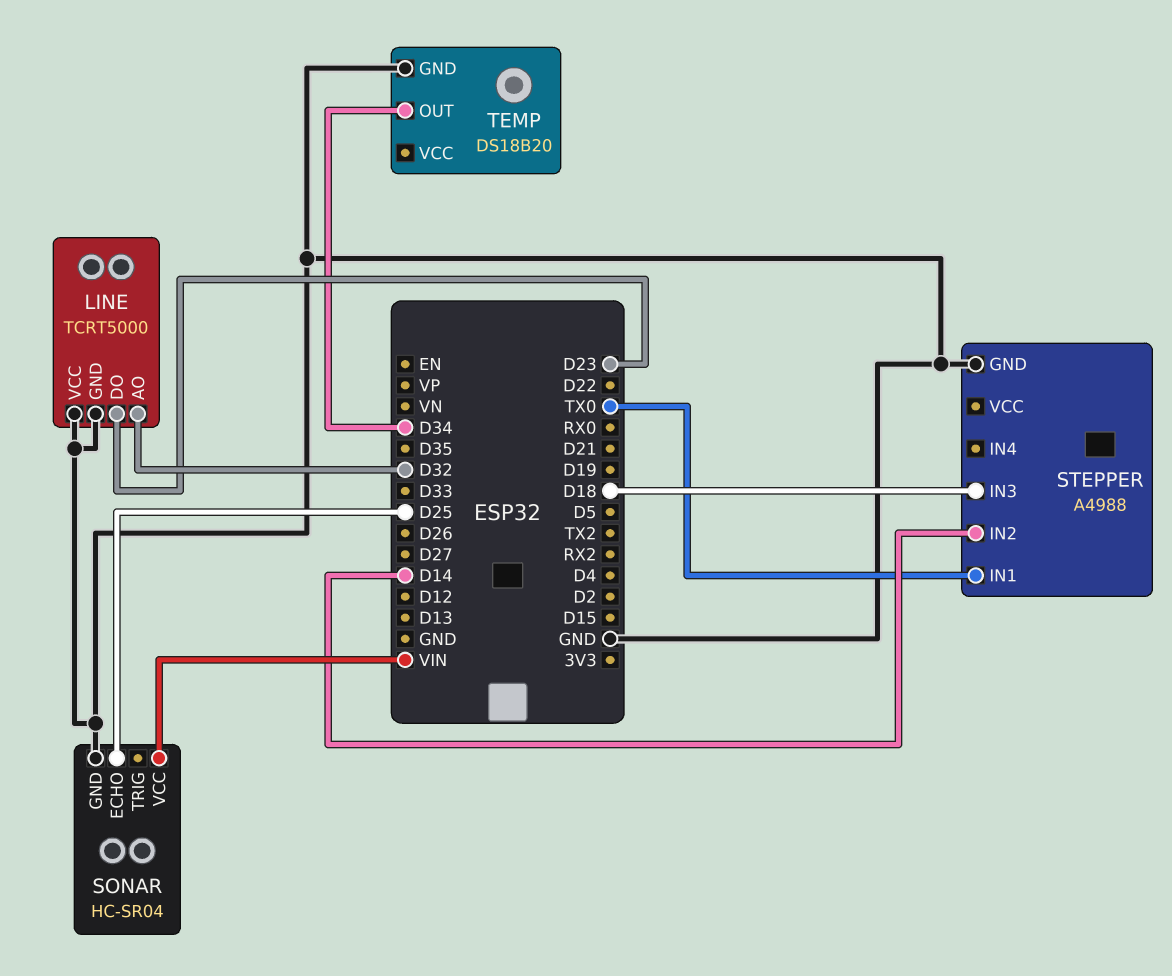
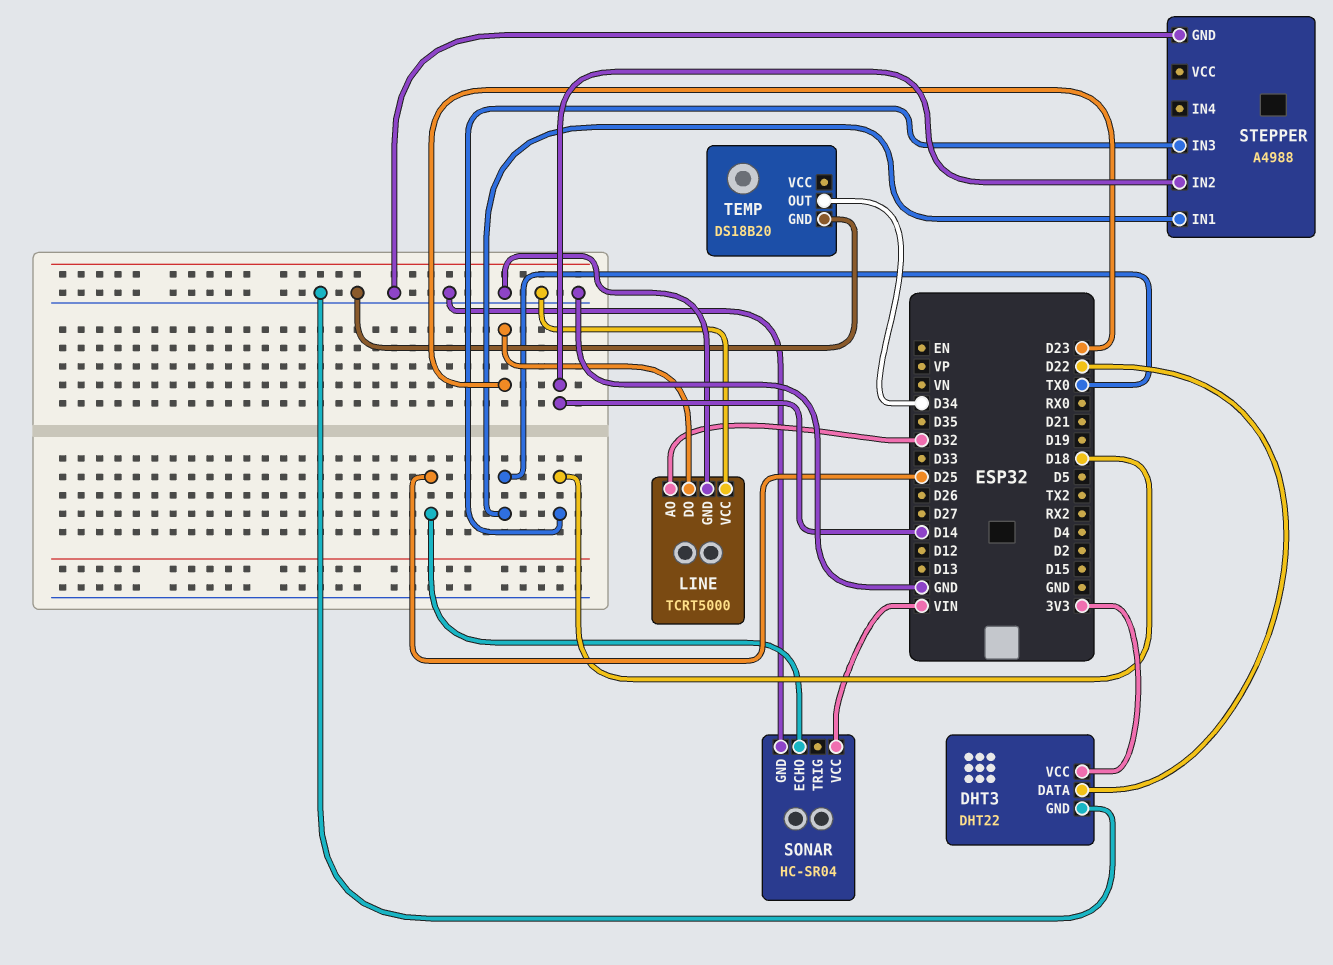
DHT3: none -> DHT22
DHT3 pin DATA: none -> D22
DHT3 pin GND: none -> GND
DHT3 pin VCC: none -> 3V3

